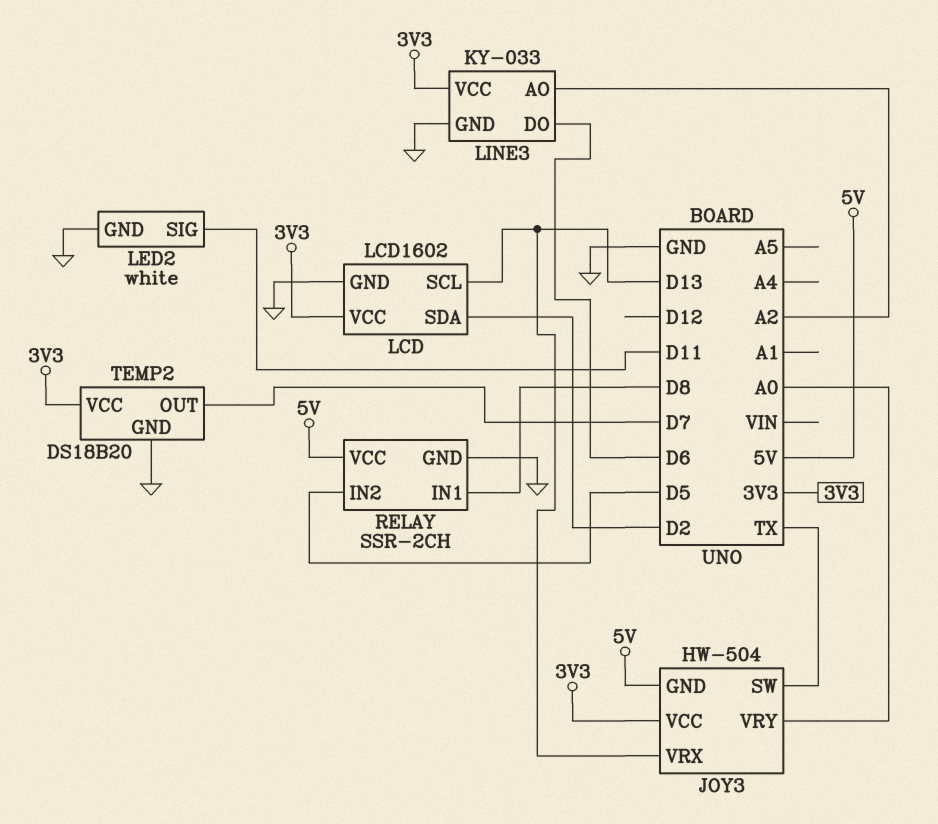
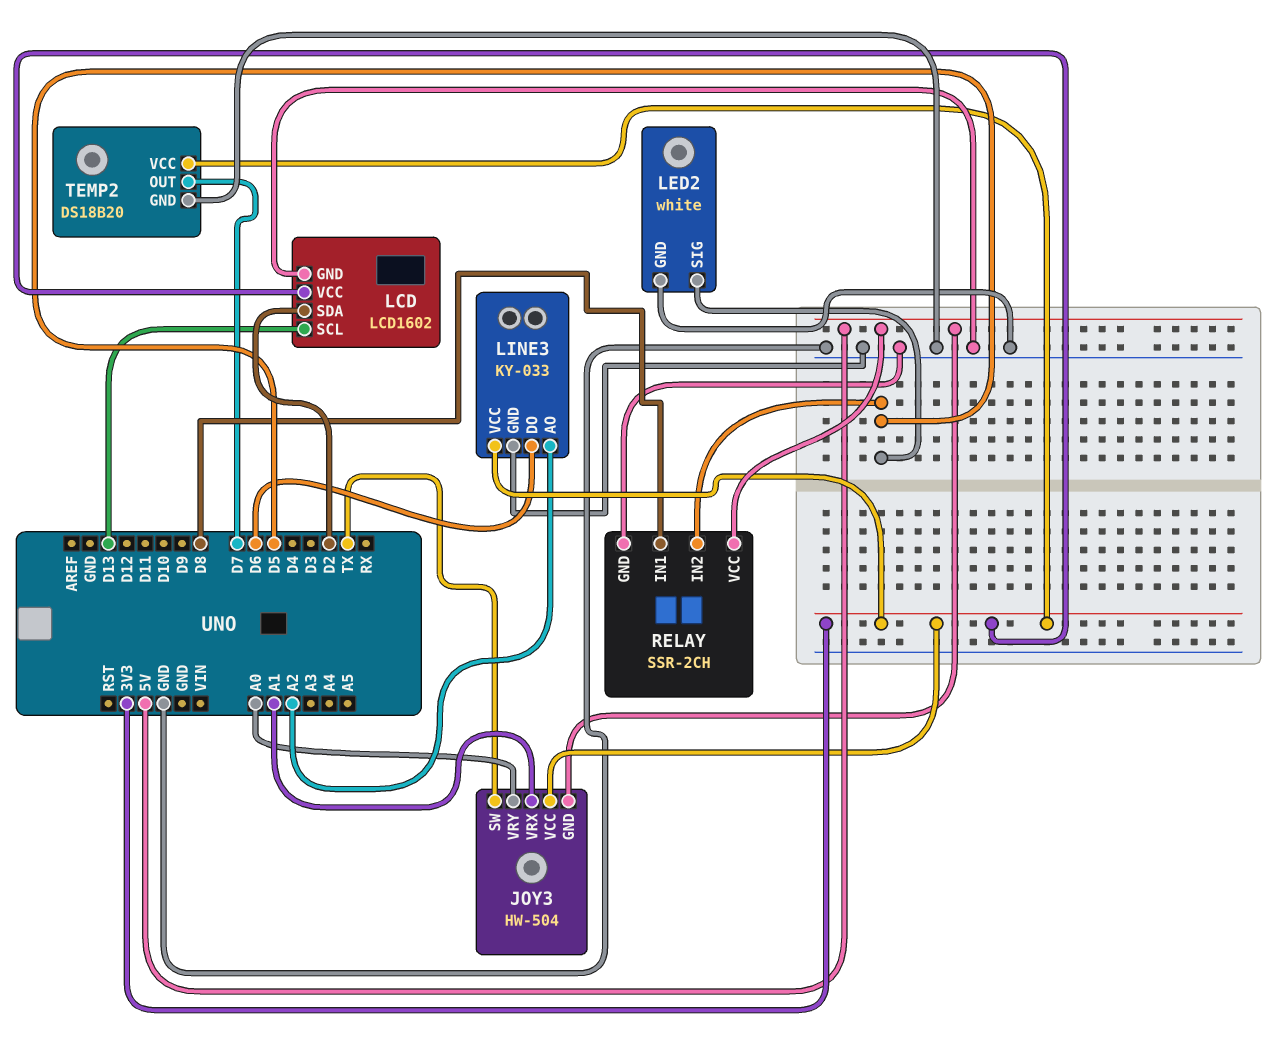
JOY3 pin VRX: D13 -> A1
LED2 pin SIG: D11 -> D5

